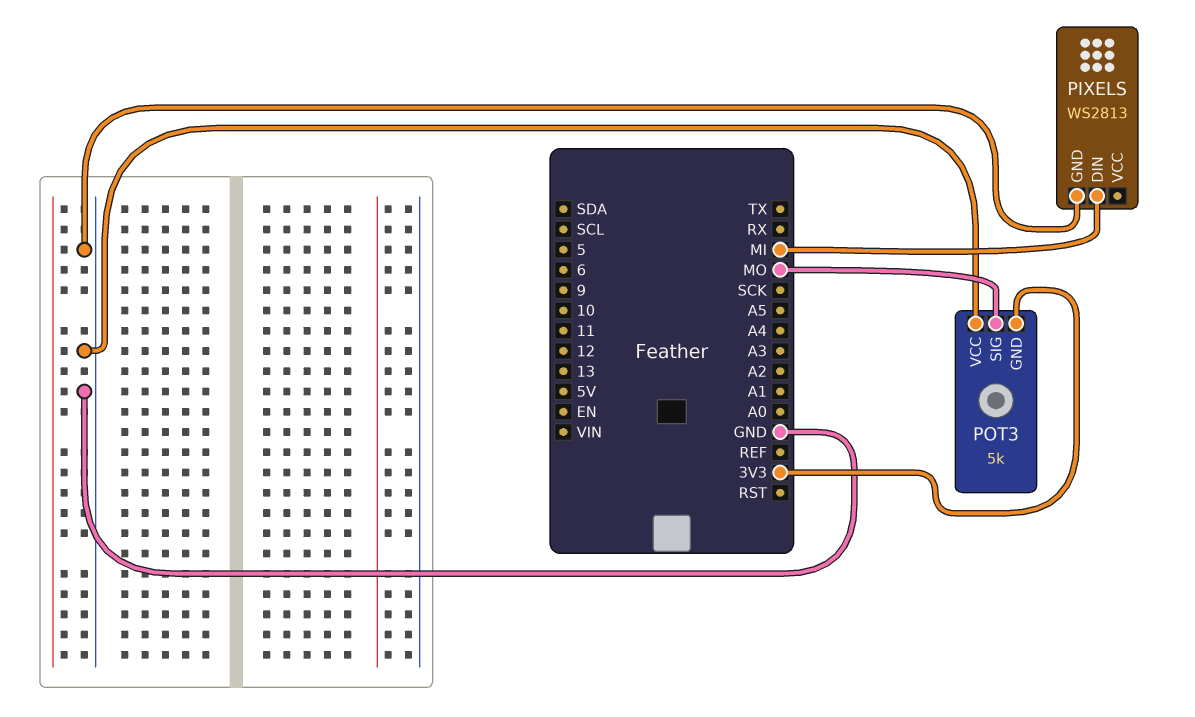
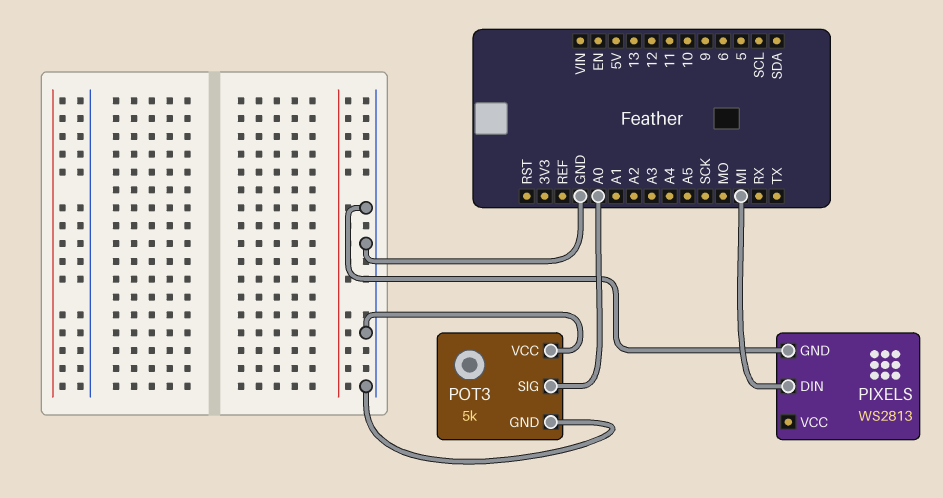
POT3 pin GND: 3V3 -> GND
POT3 pin SIG: MO -> A0

